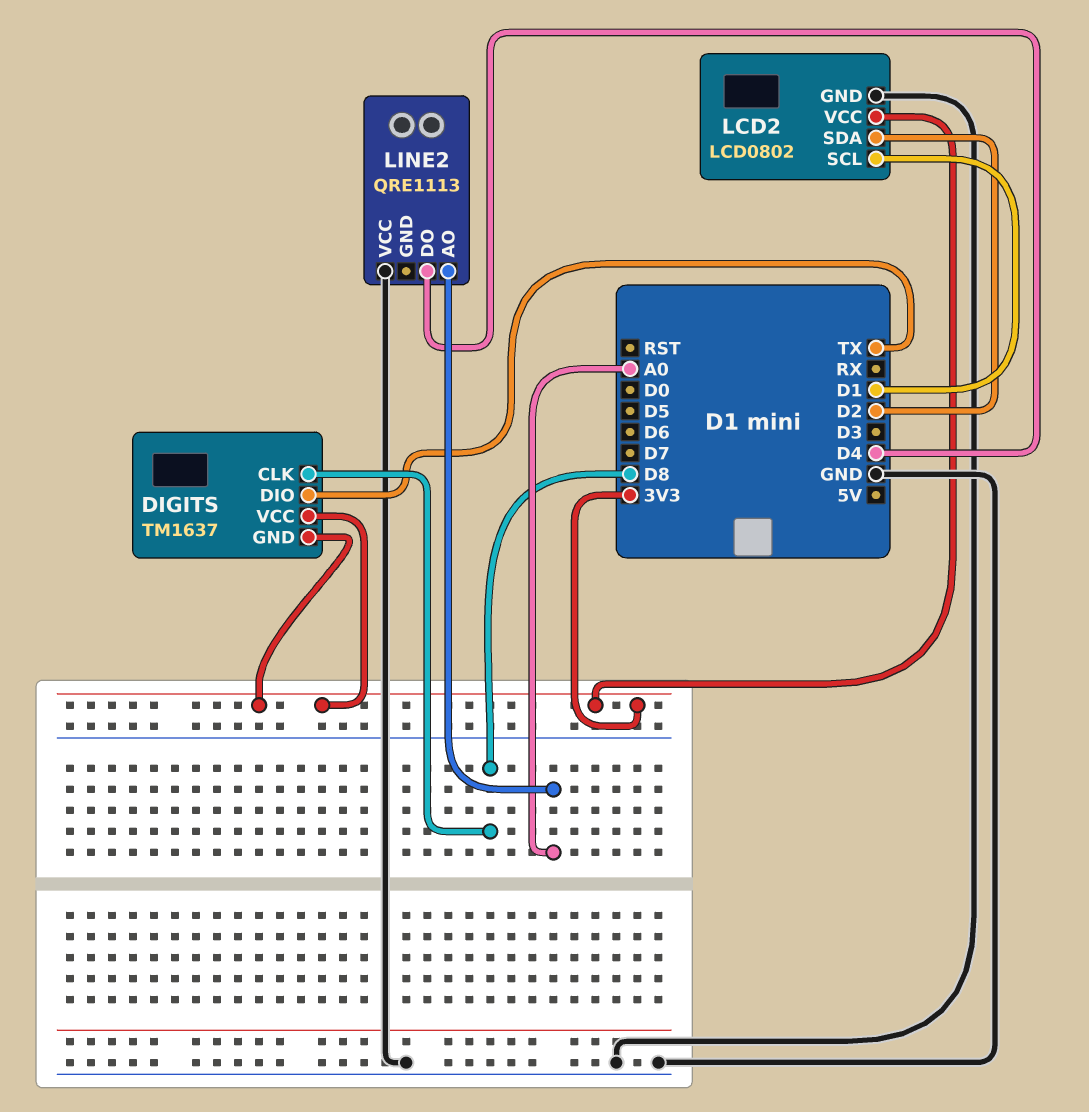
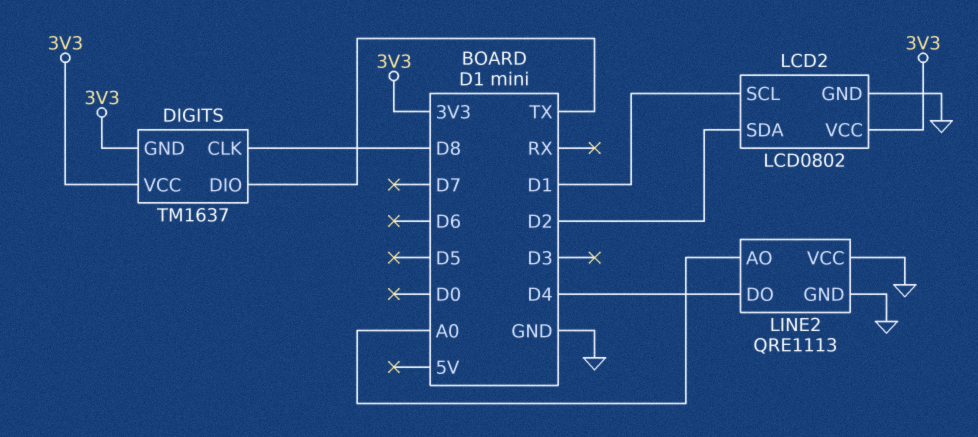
LINE2 pin GND: none -> GND

